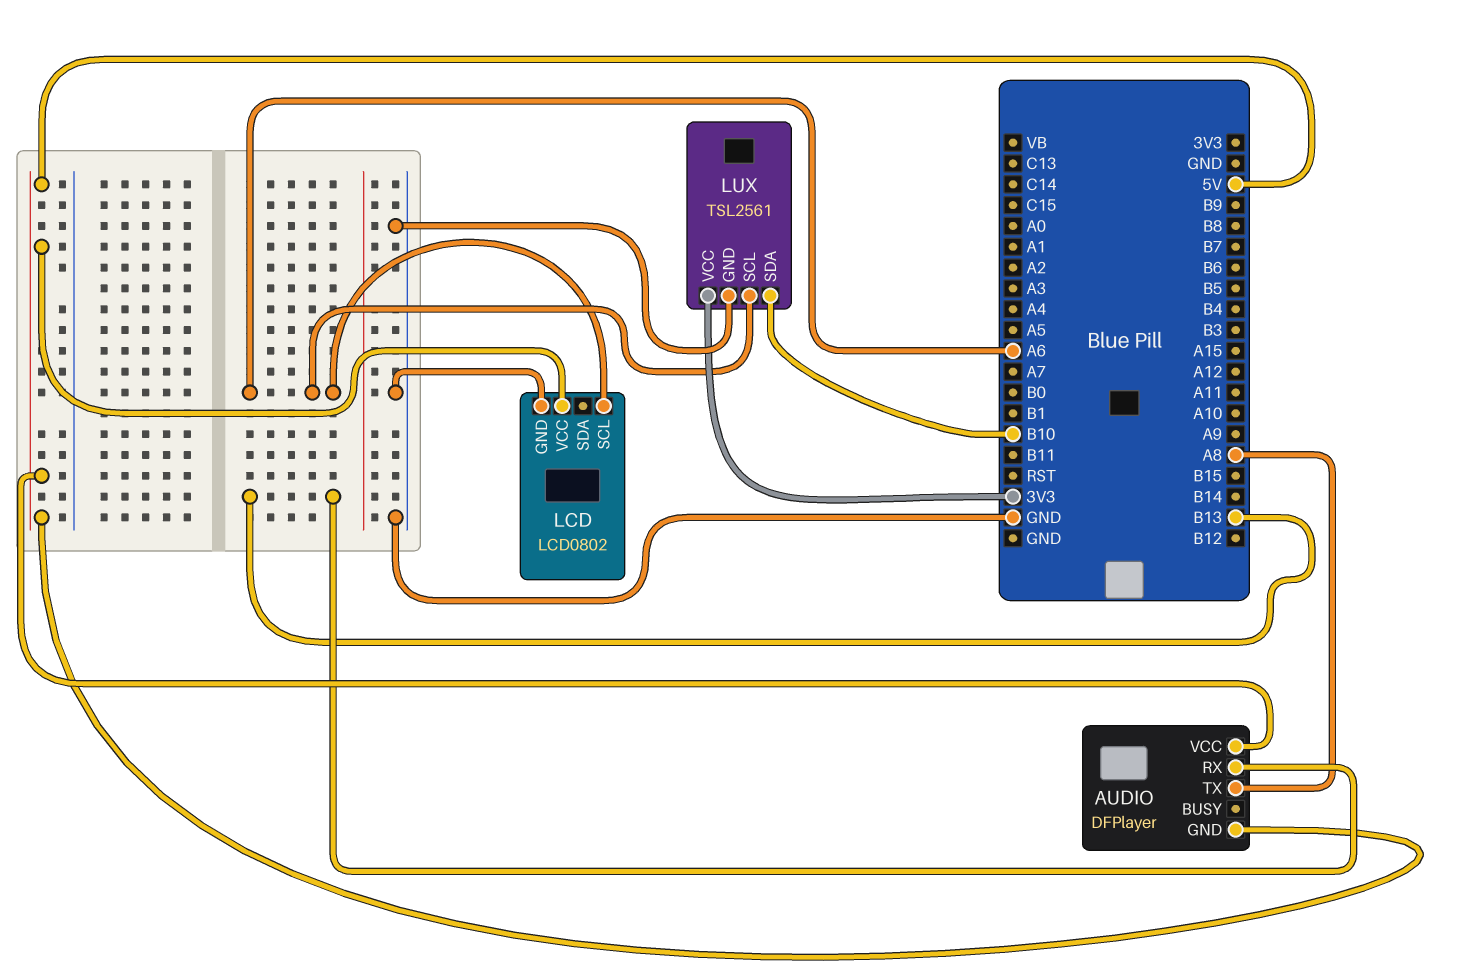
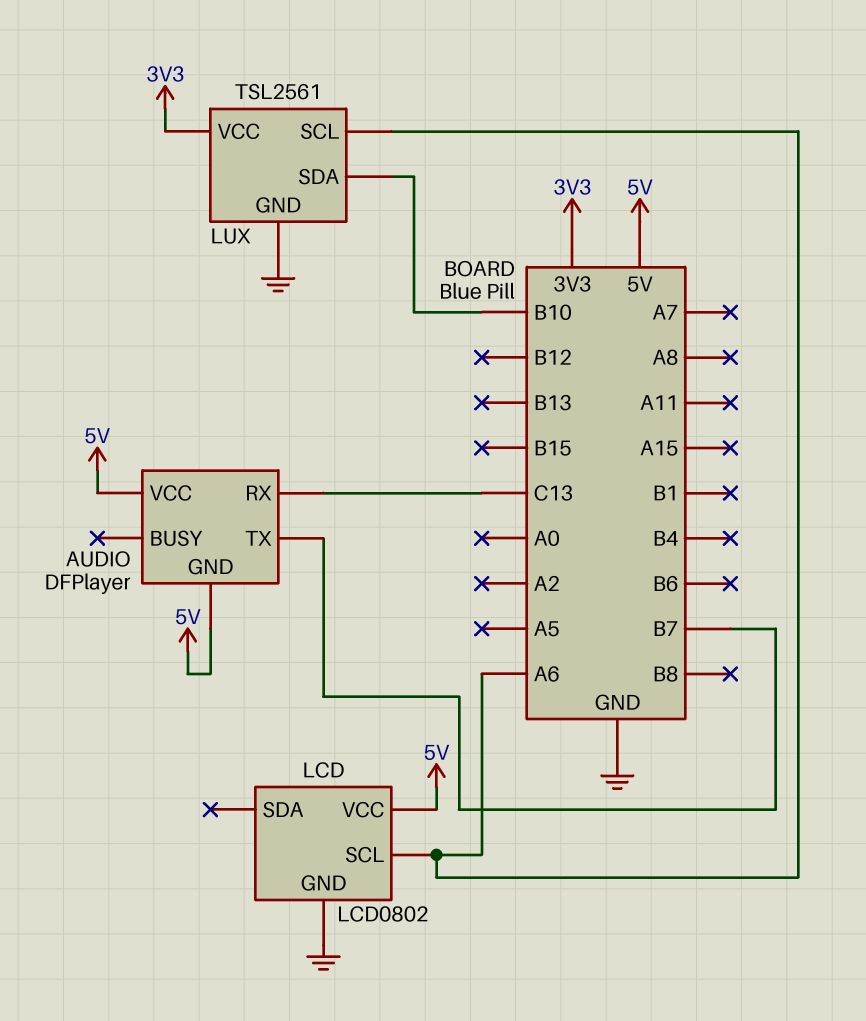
AUDIO pin RX: B13 -> C13
AUDIO pin TX: A8 -> B7

